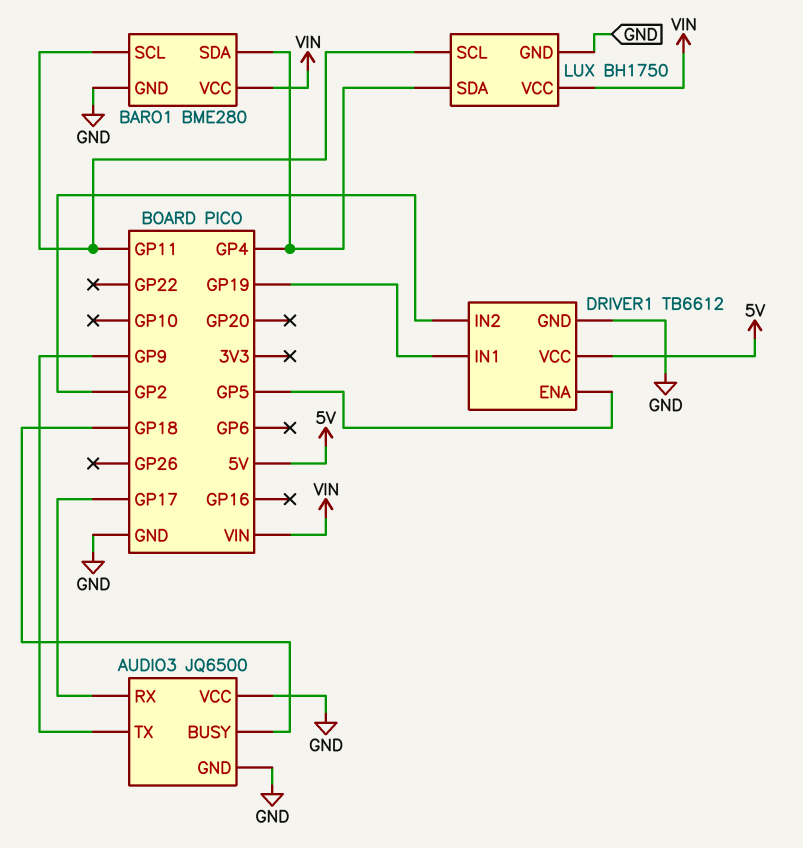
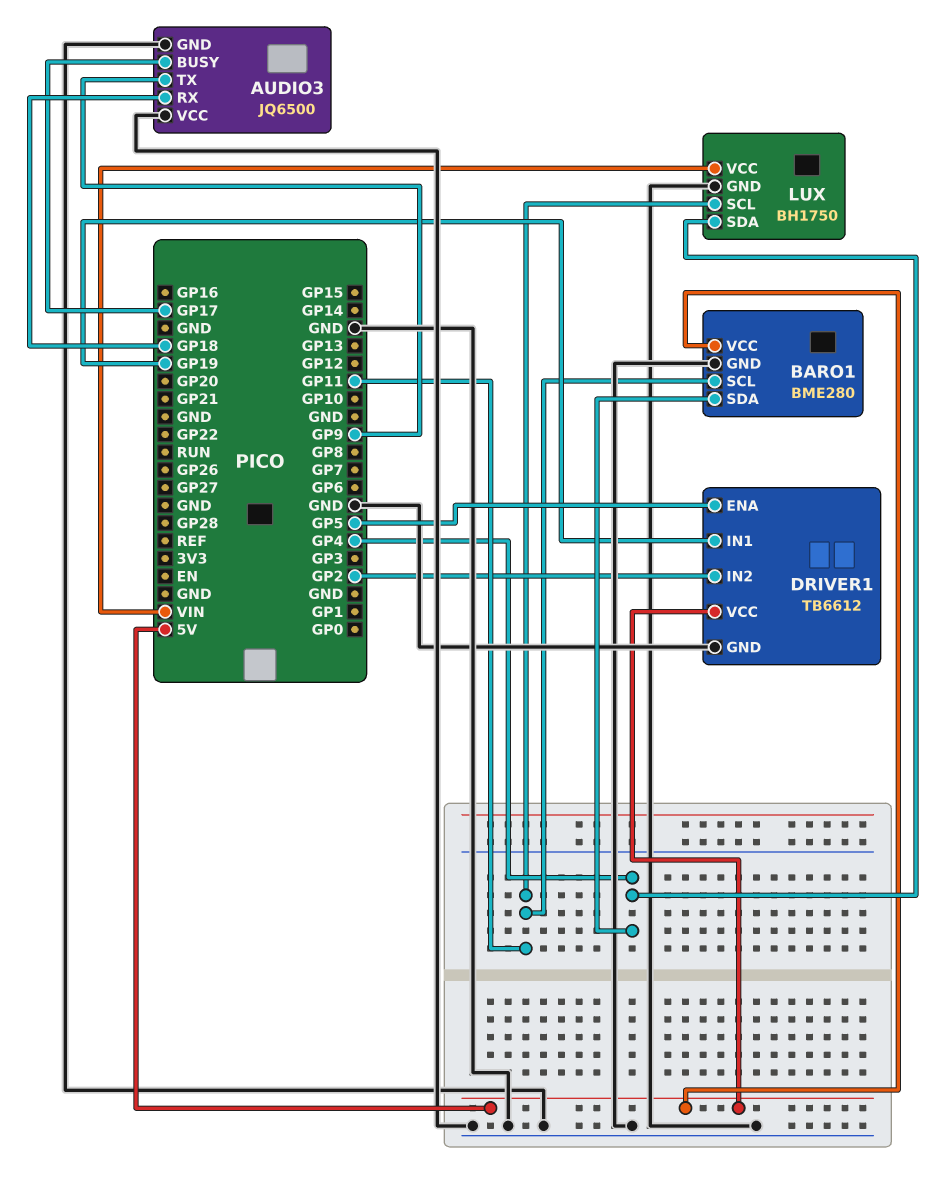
AUDIO3 pin BUSY: GP18 -> GP17
AUDIO3 pin RX: GP17 -> GP18
BARO1 pin VCC: VIN -> 5V

